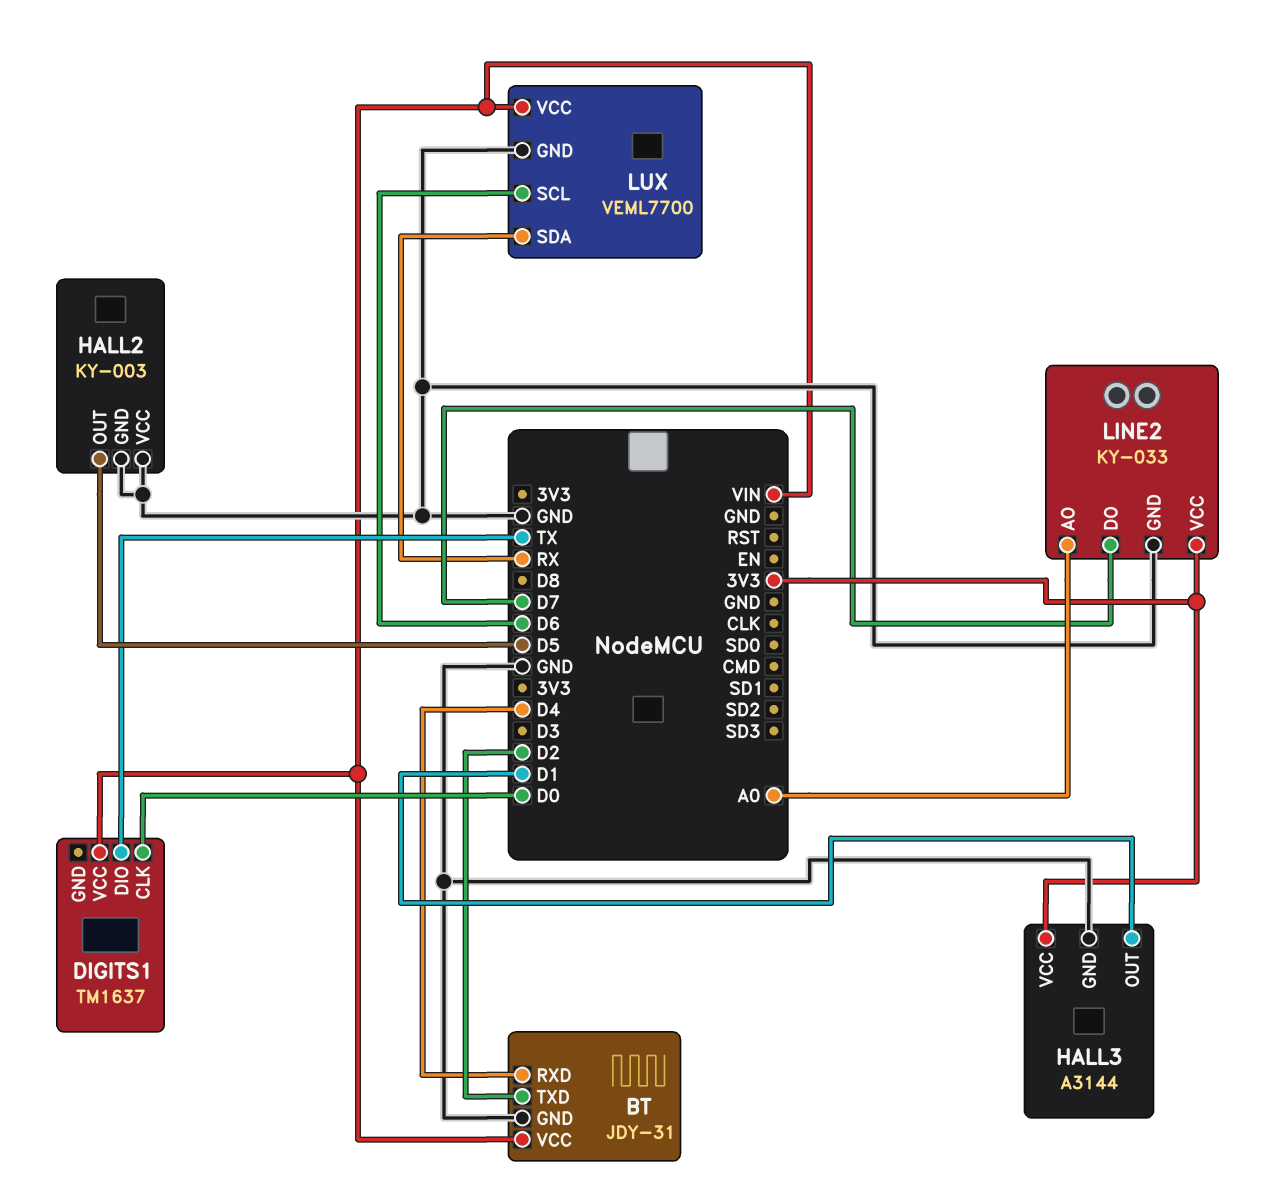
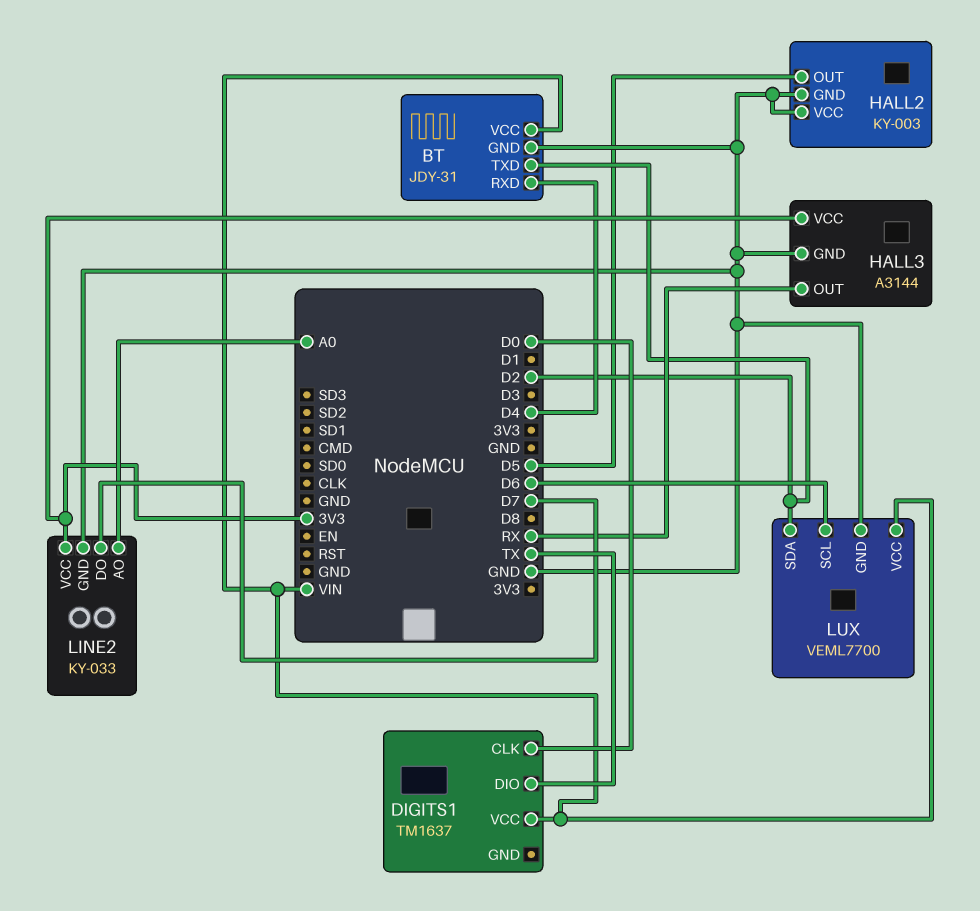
HALL3 pin OUT: D1 -> RX
LUX pin SDA: RX -> D2

